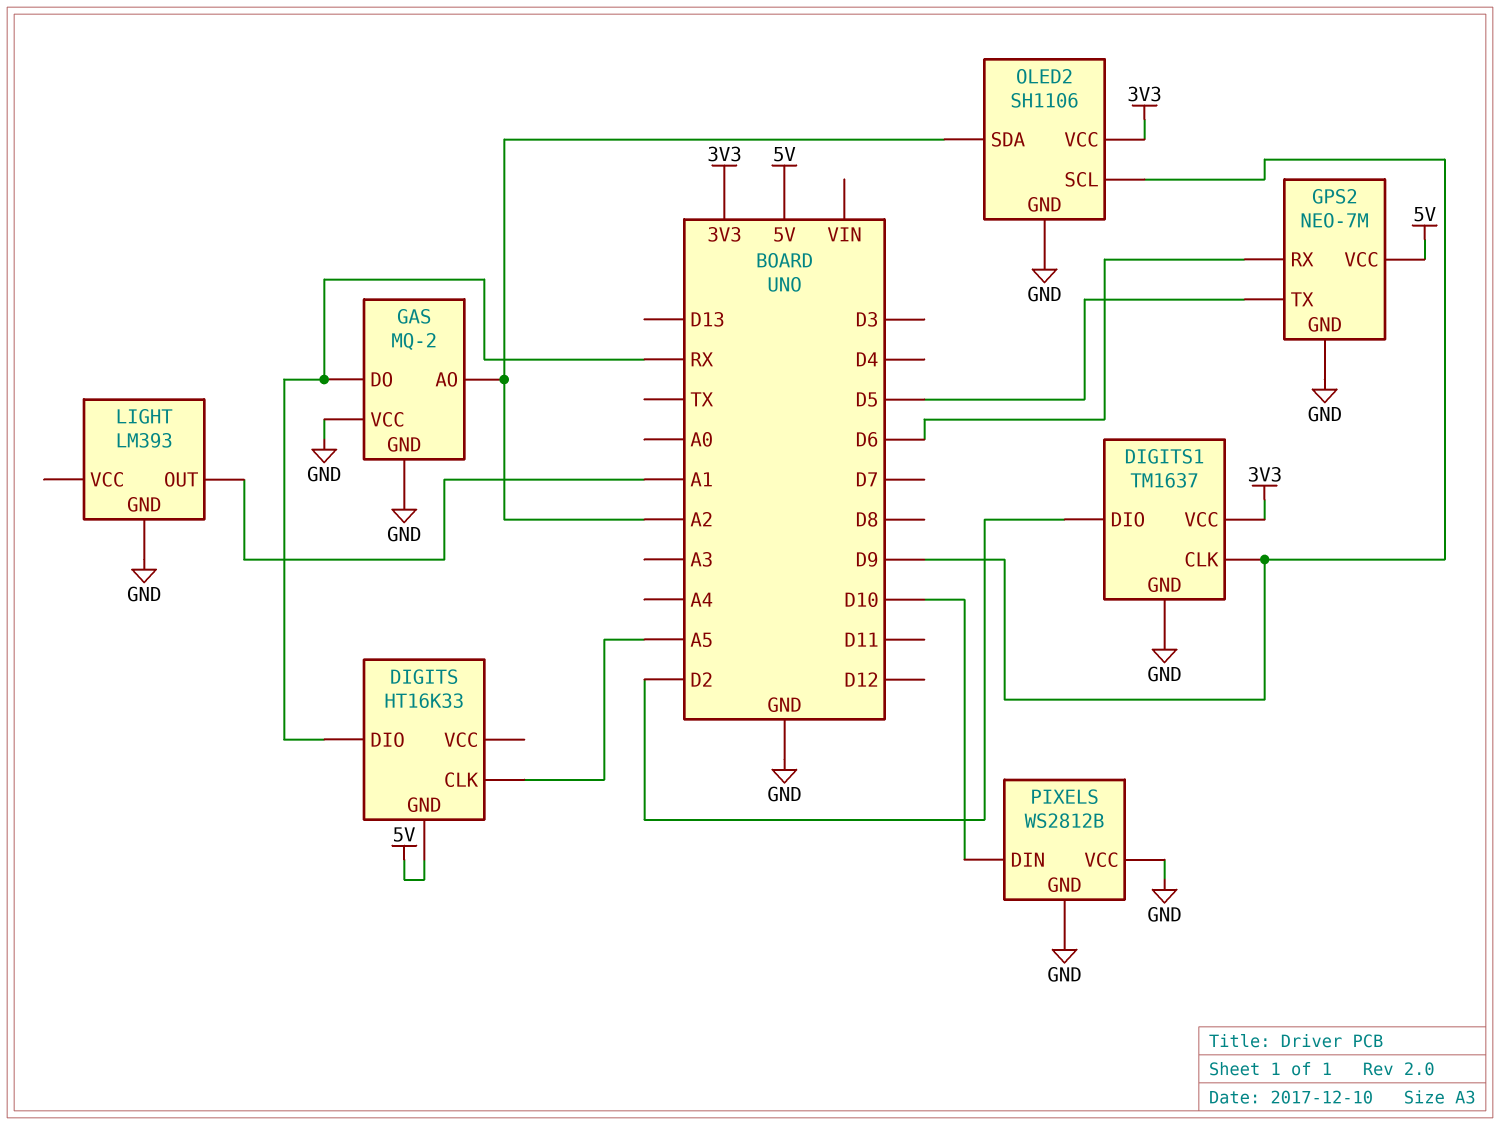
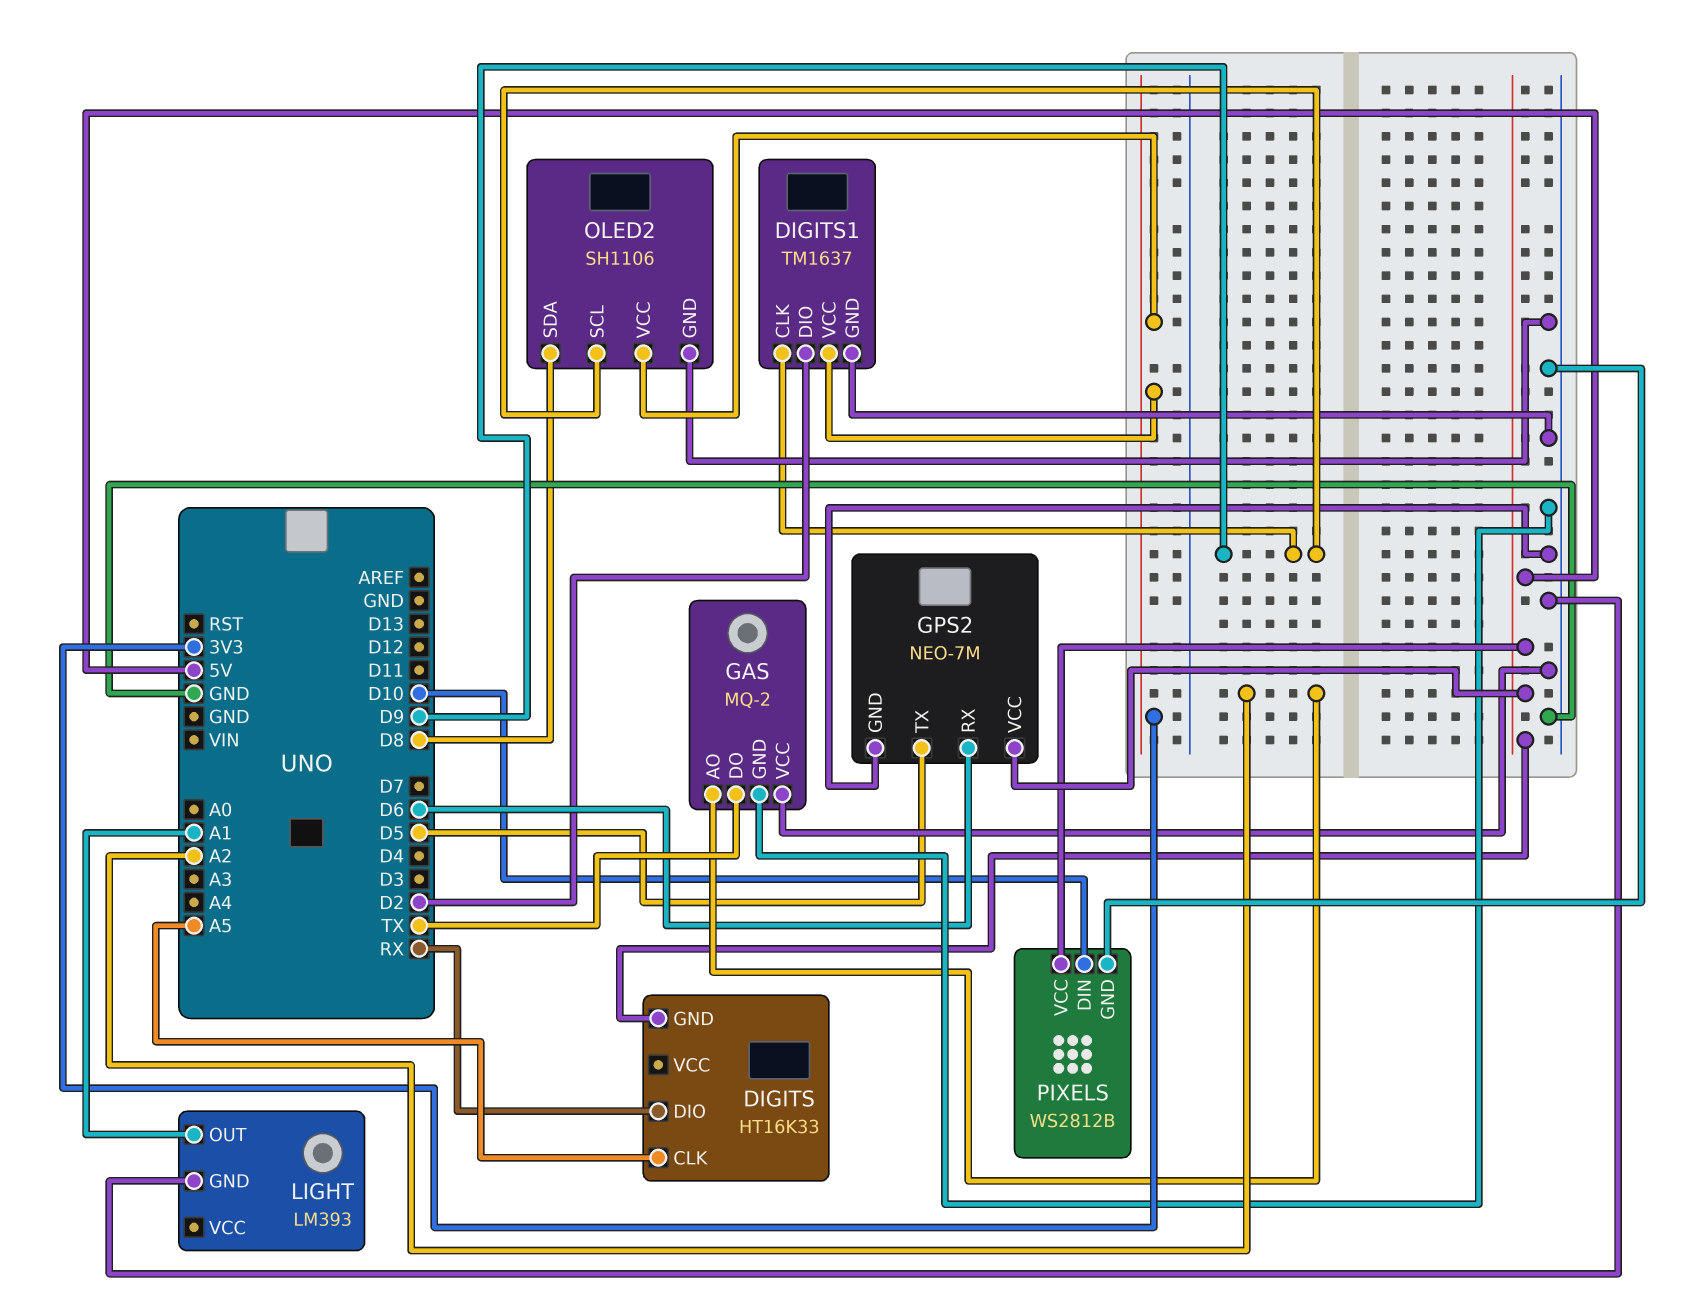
GAS pin DO: RX -> TX
OLED2 pin SDA: A2 -> D8
PIXELS pin VCC: GND -> 5V

